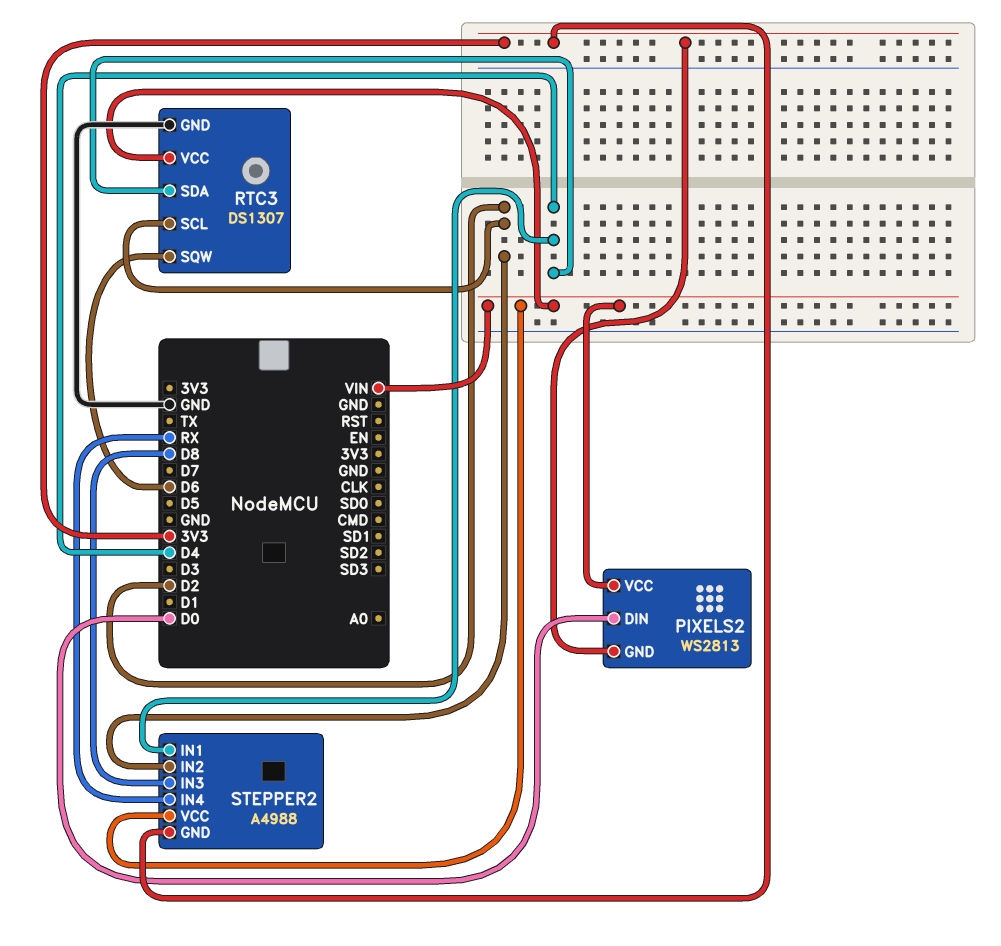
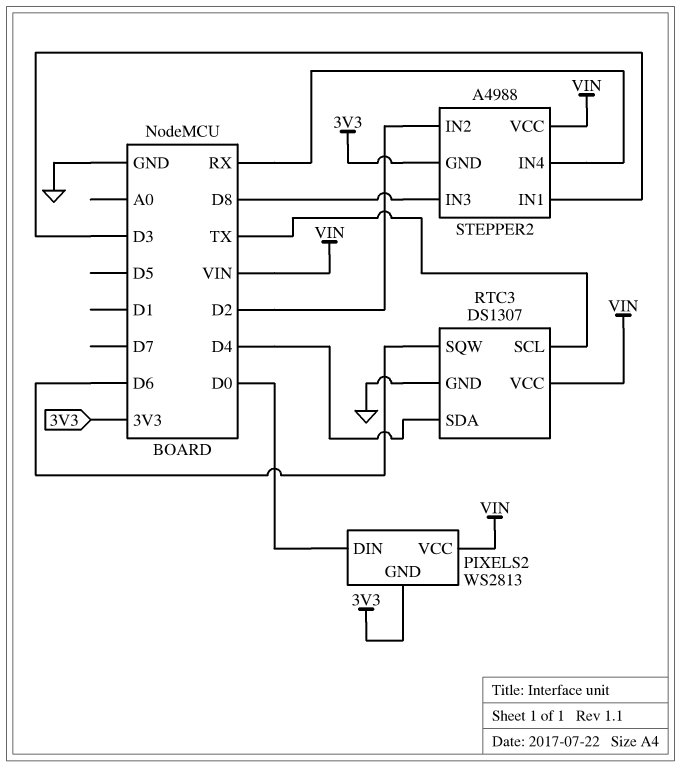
RTC3 pin SCL: D2 -> TX
STEPPER2 pin IN1: D4 -> D3

